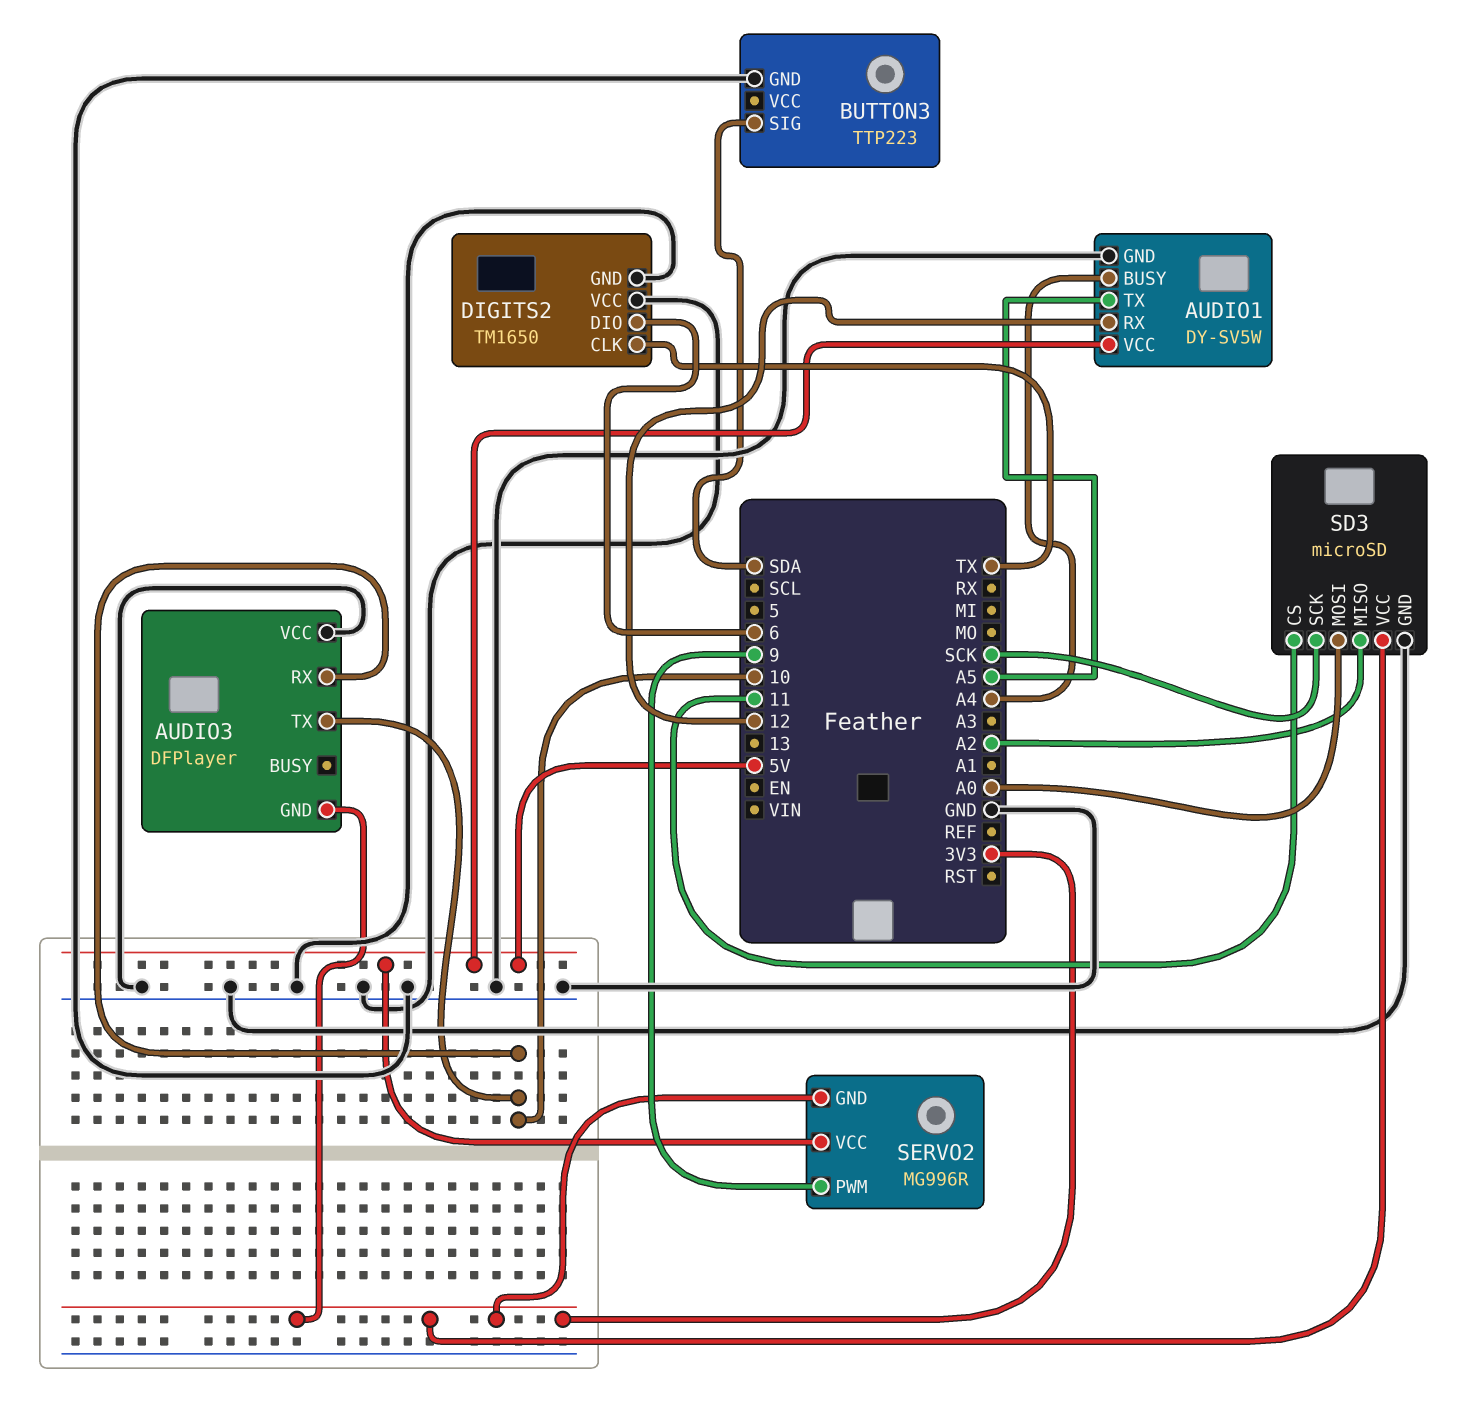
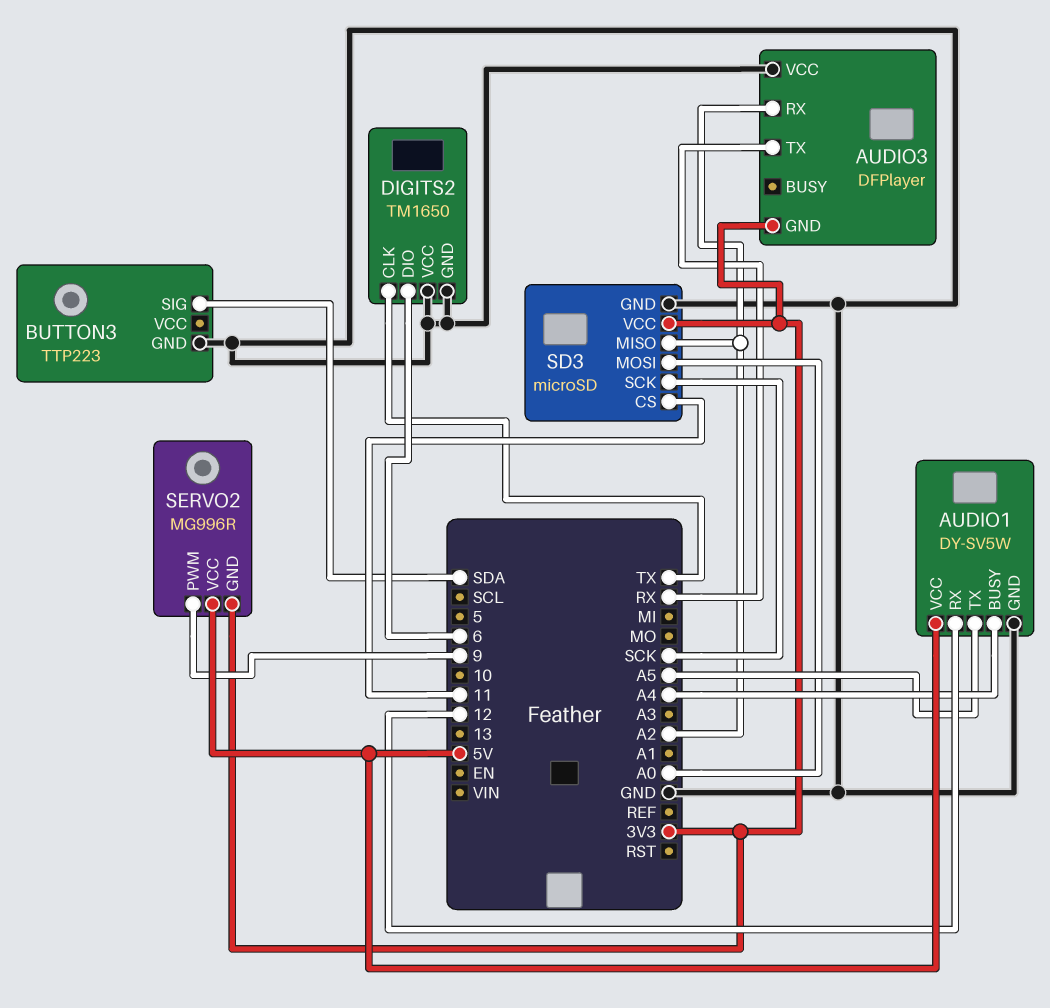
AUDIO3 pin RX: 10 -> A2
AUDIO3 pin TX: 10 -> RX

